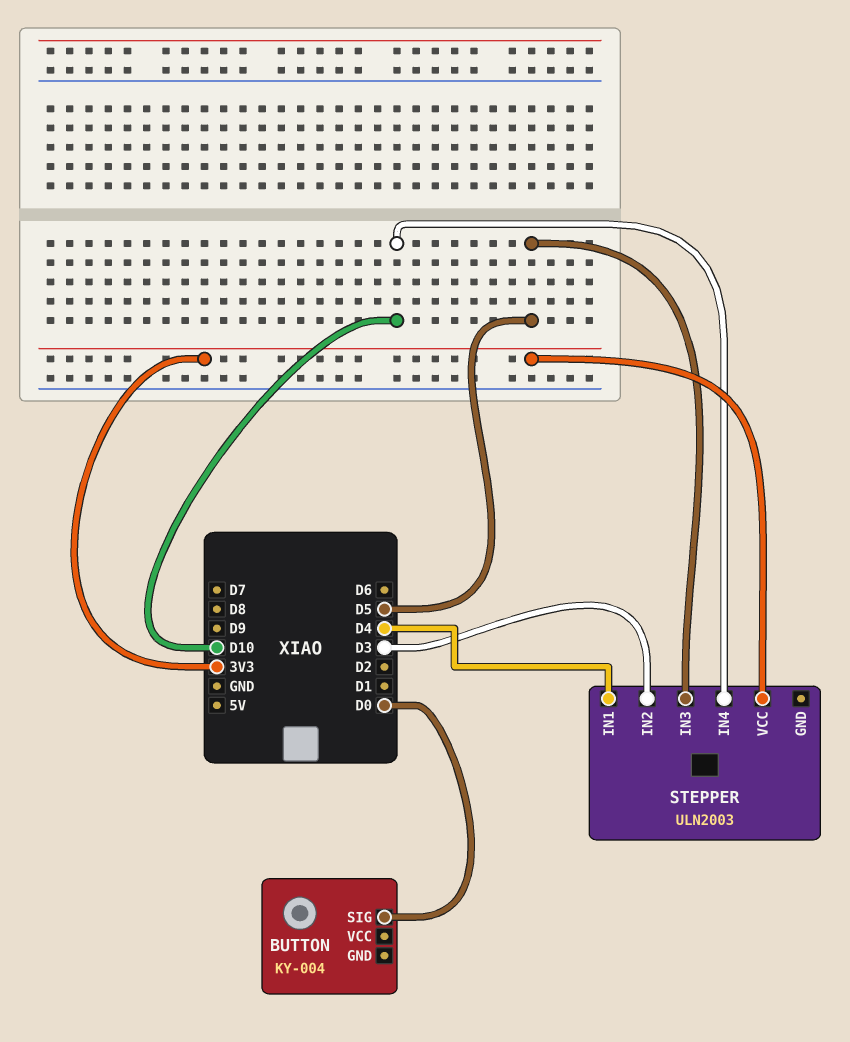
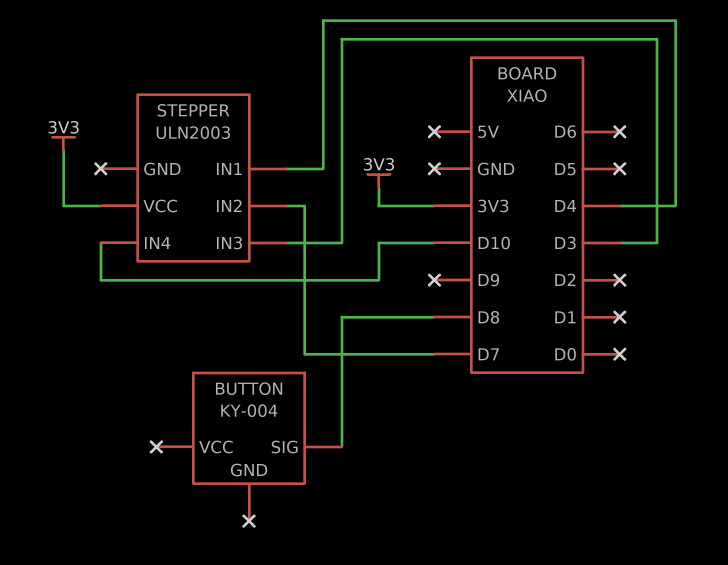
BUTTON pin SIG: D0 -> D8
STEPPER pin IN2: D3 -> D7
STEPPER pin IN3: D5 -> D3

